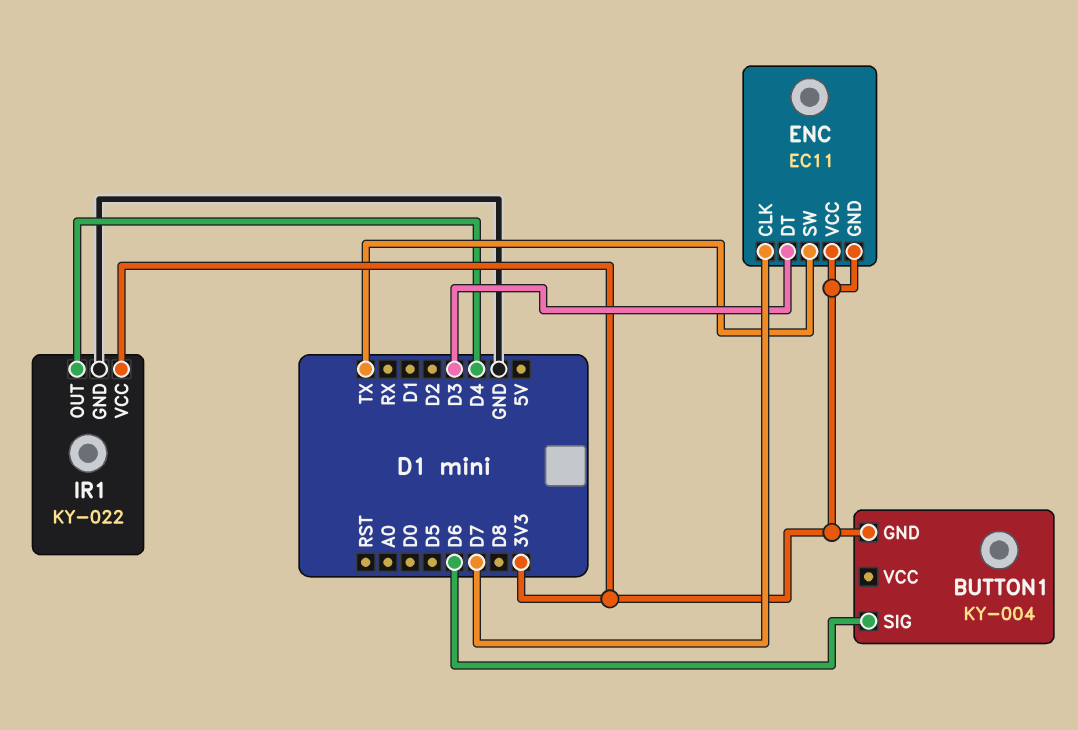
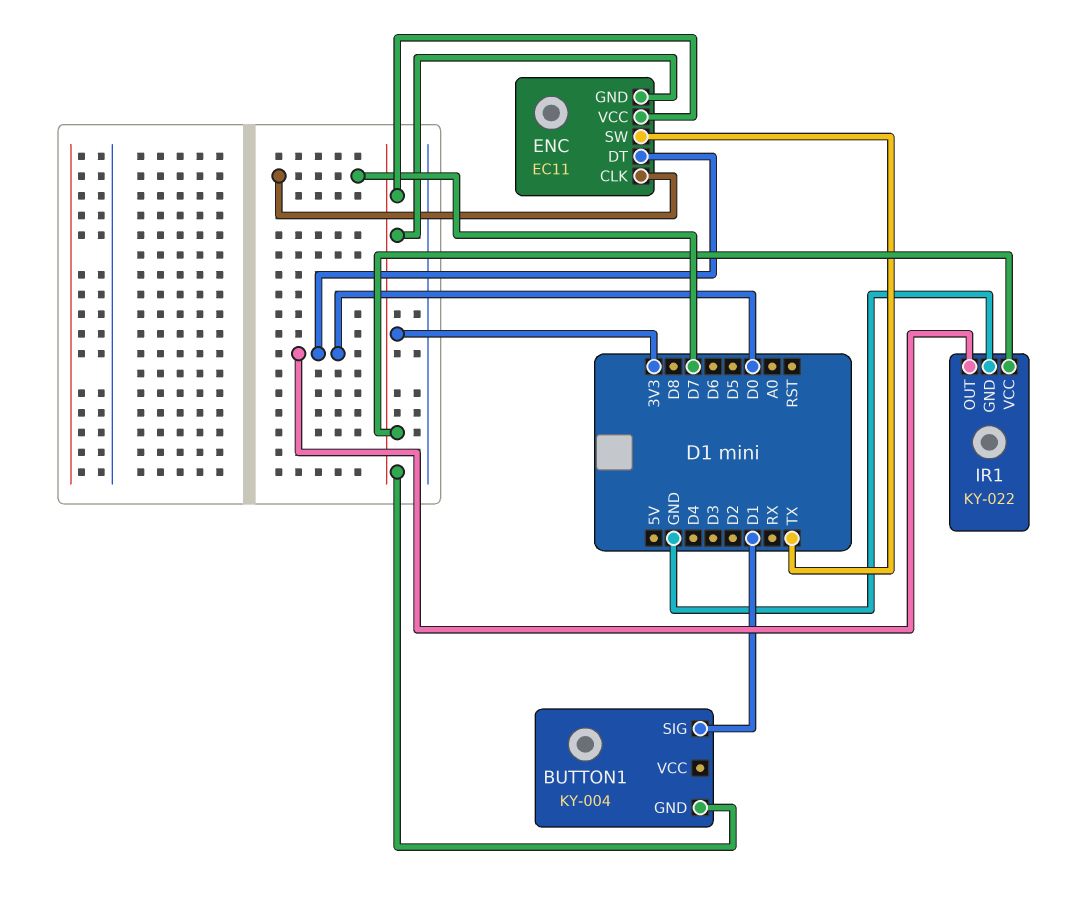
BUTTON1 pin SIG: D6 -> D1
ENC pin DT: D3 -> D0
IR1 pin OUT: D4 -> D0

